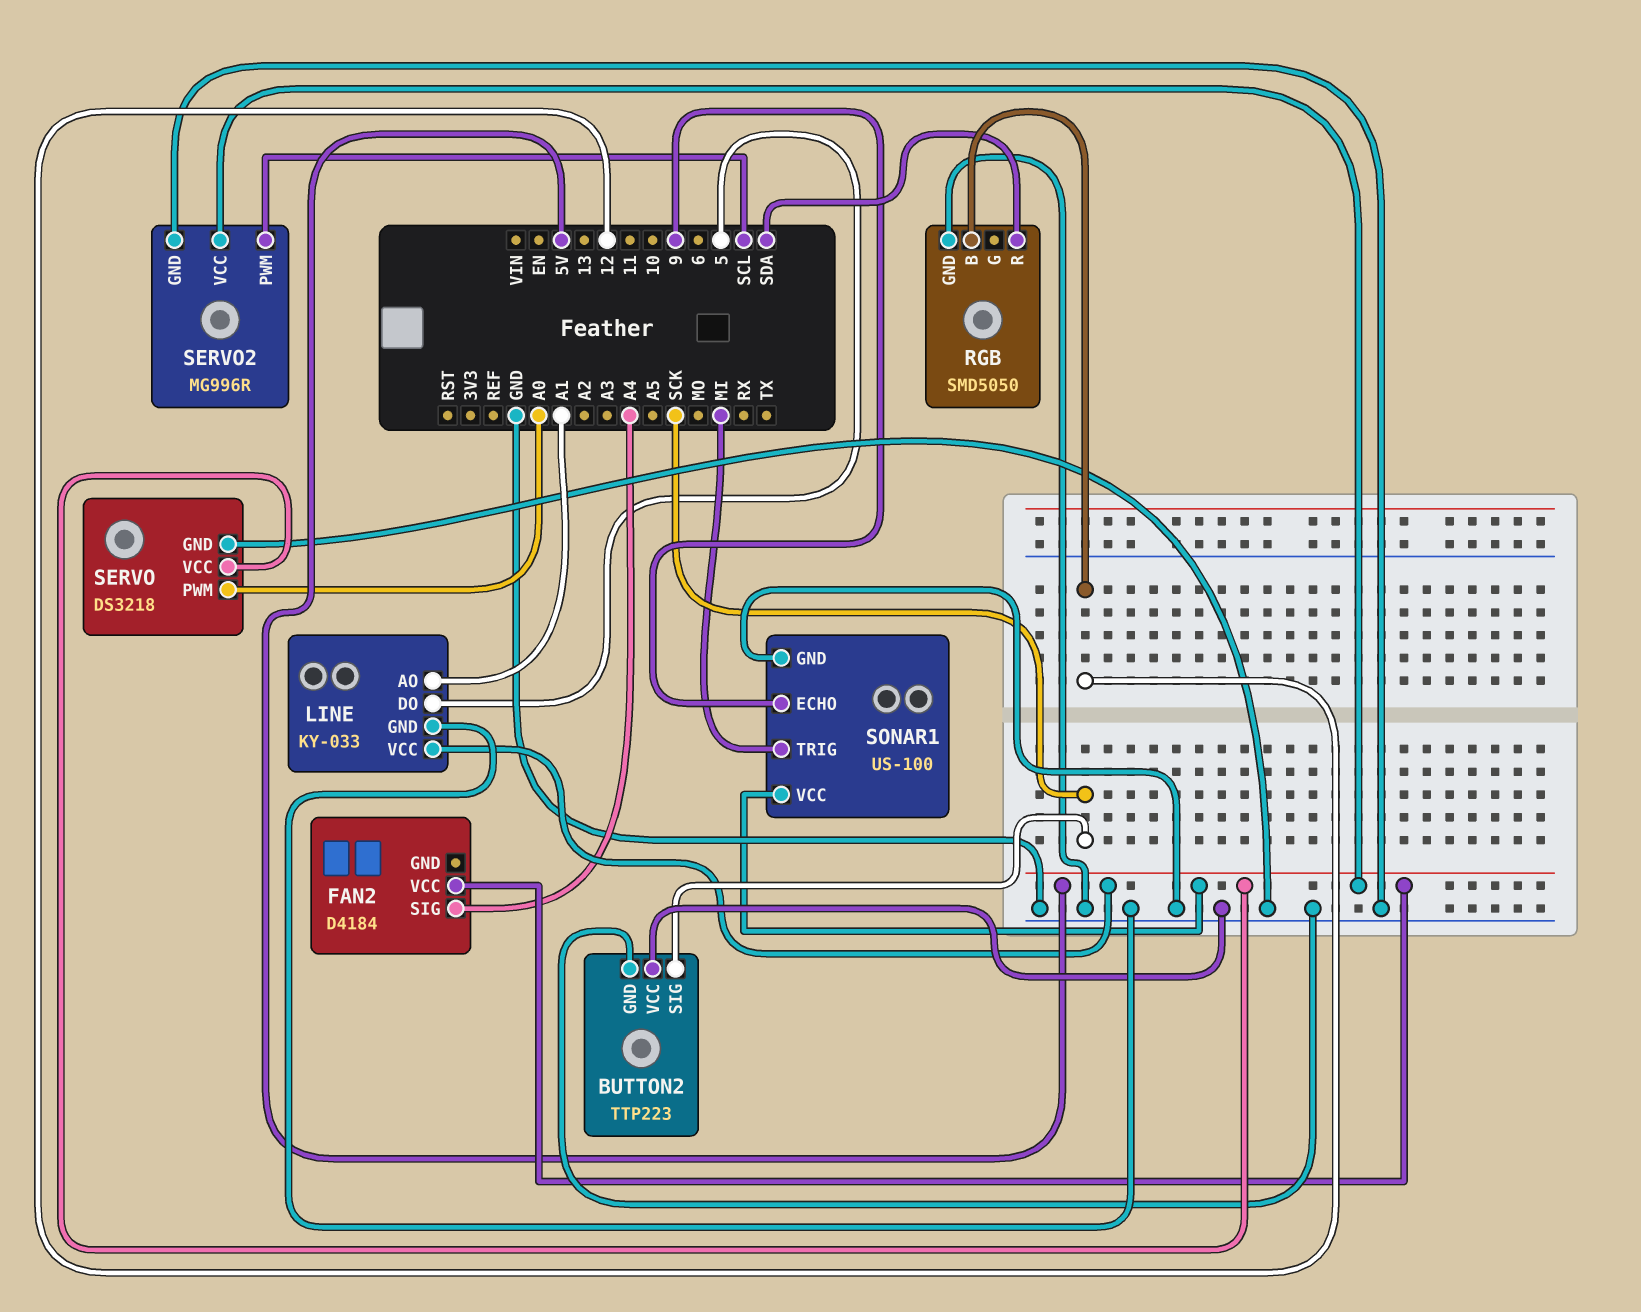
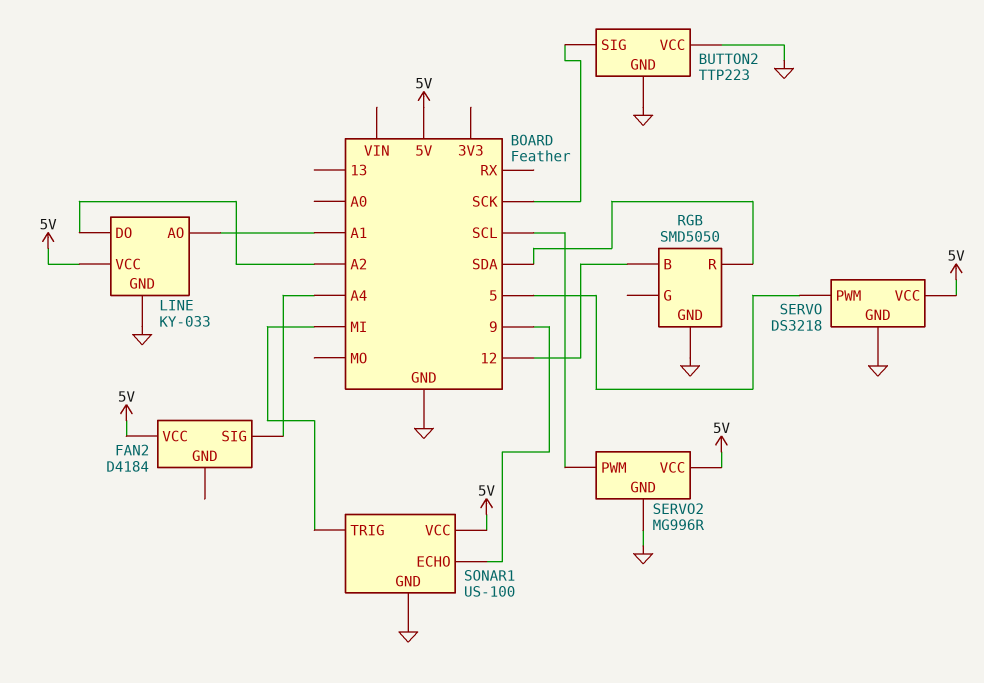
LINE pin DO: 5 -> A2
SERVO pin PWM: A0 -> 5

